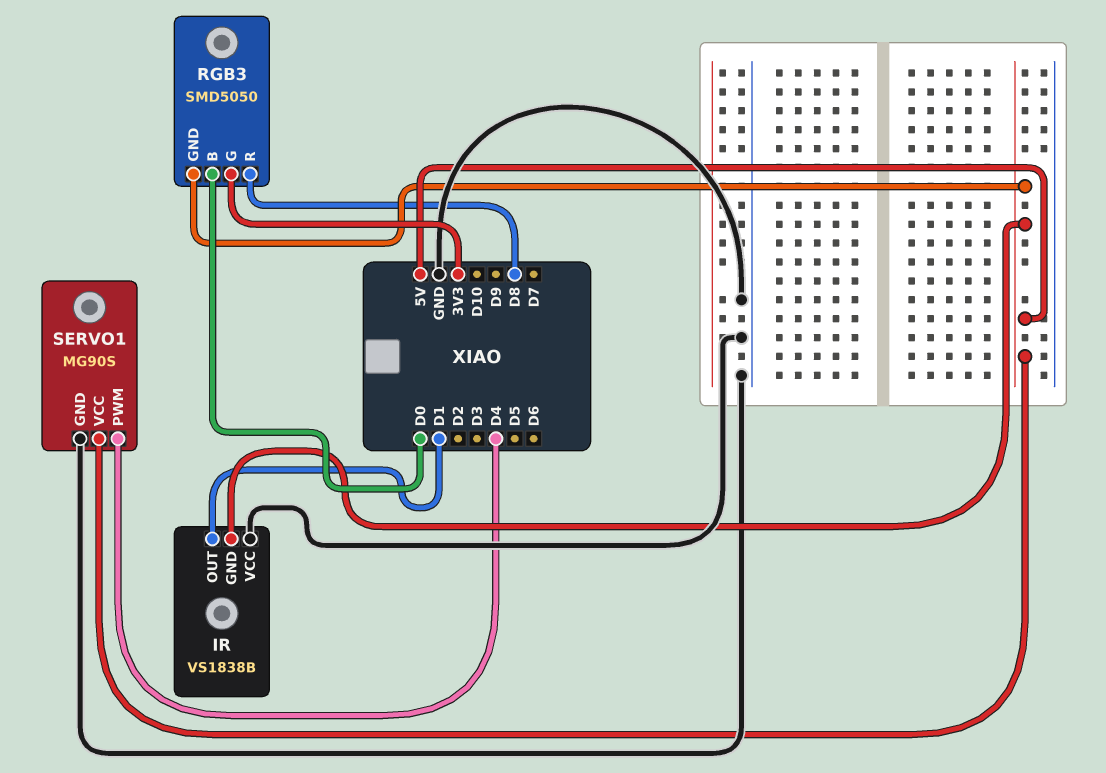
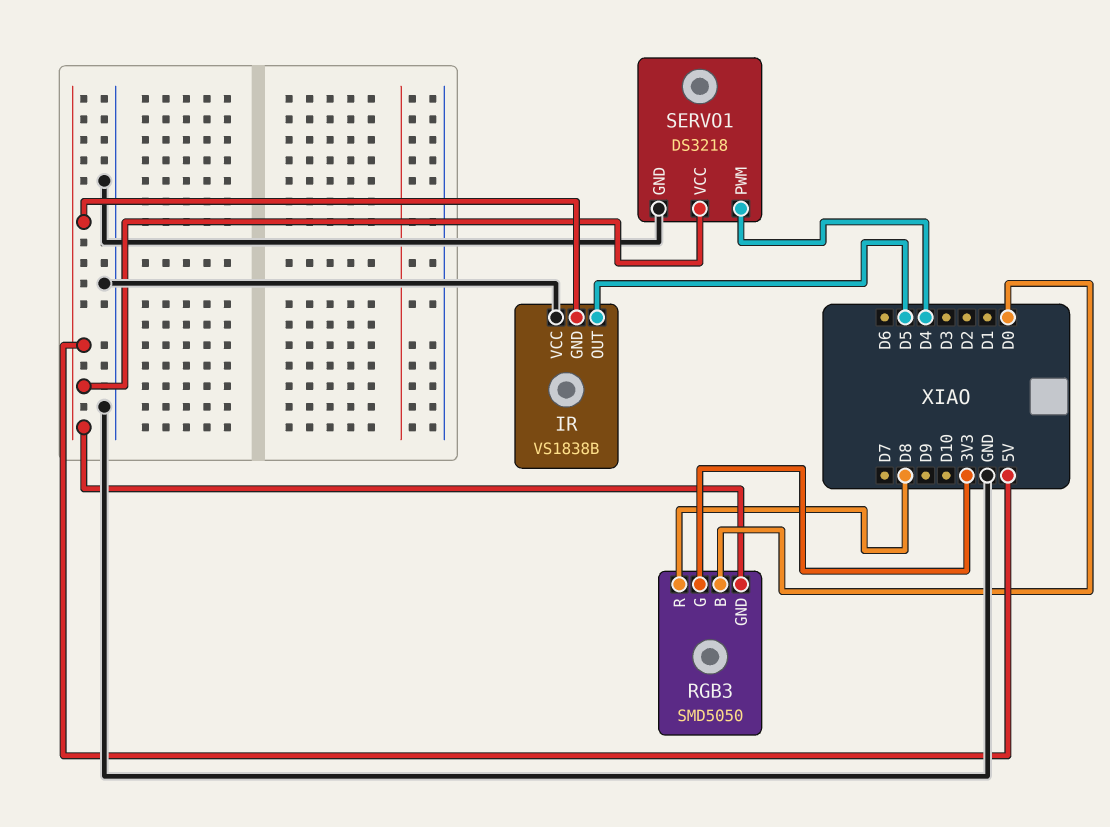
IR pin OUT: D1 -> D5
SERVO1: MG90S -> DS3218

